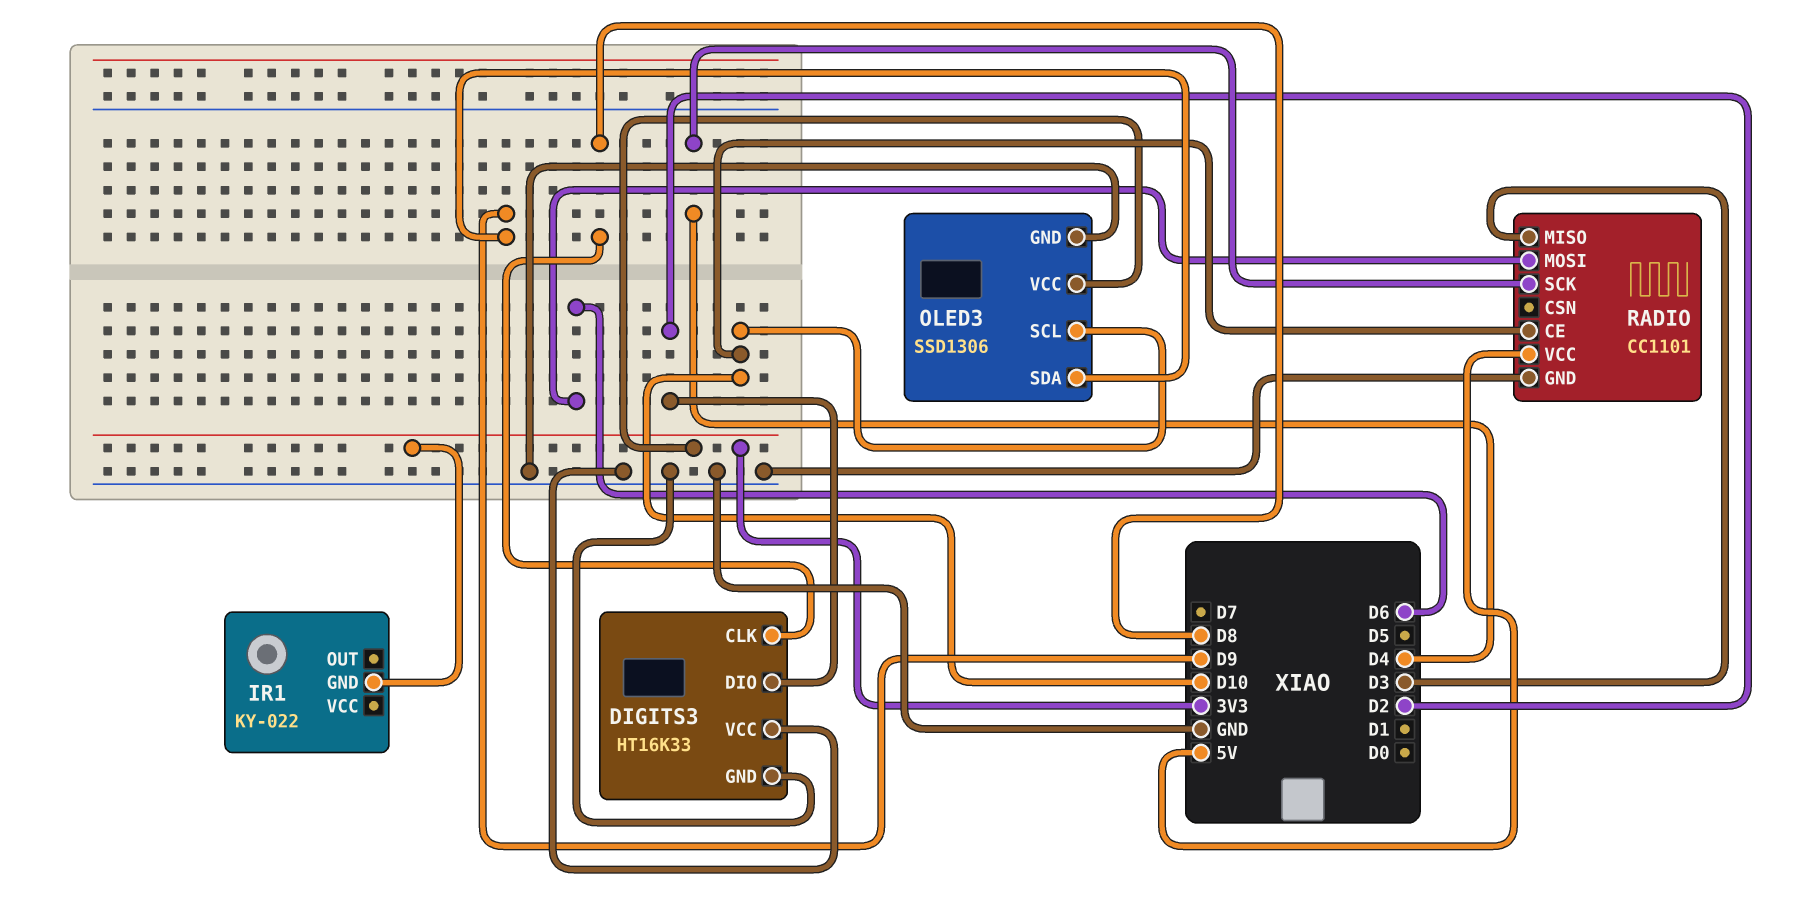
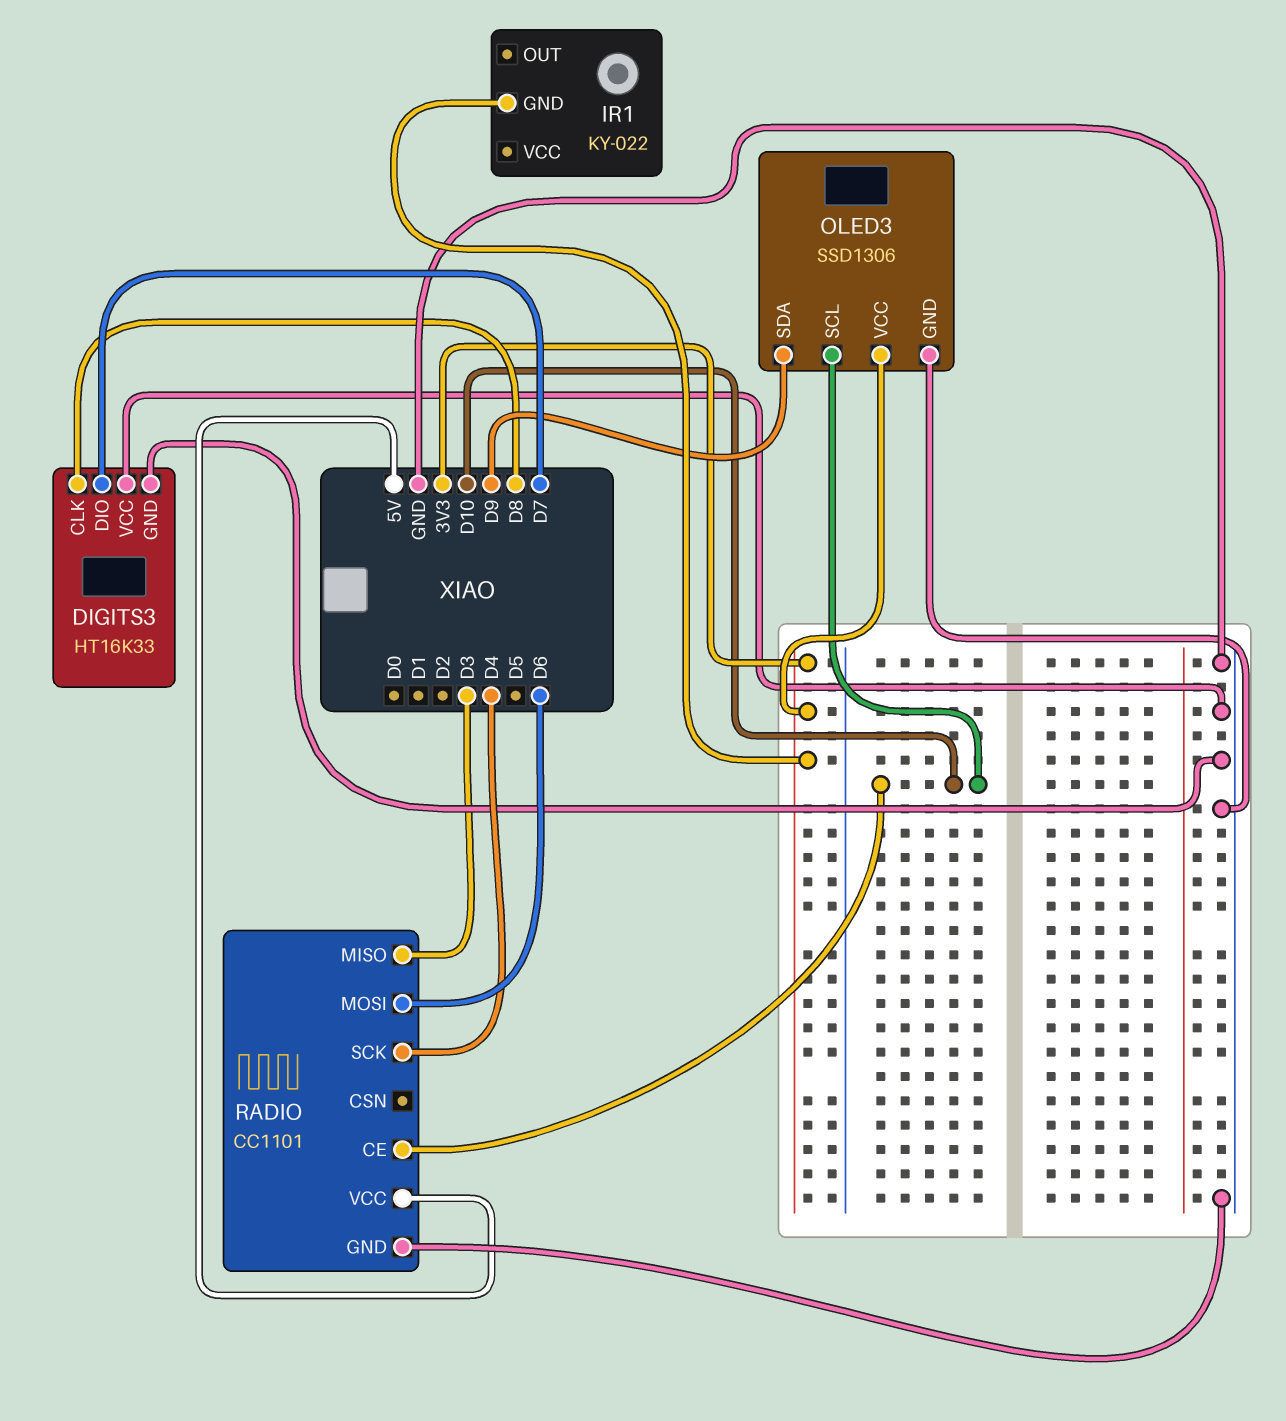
DIGITS3 pin DIO: D2 -> D7

